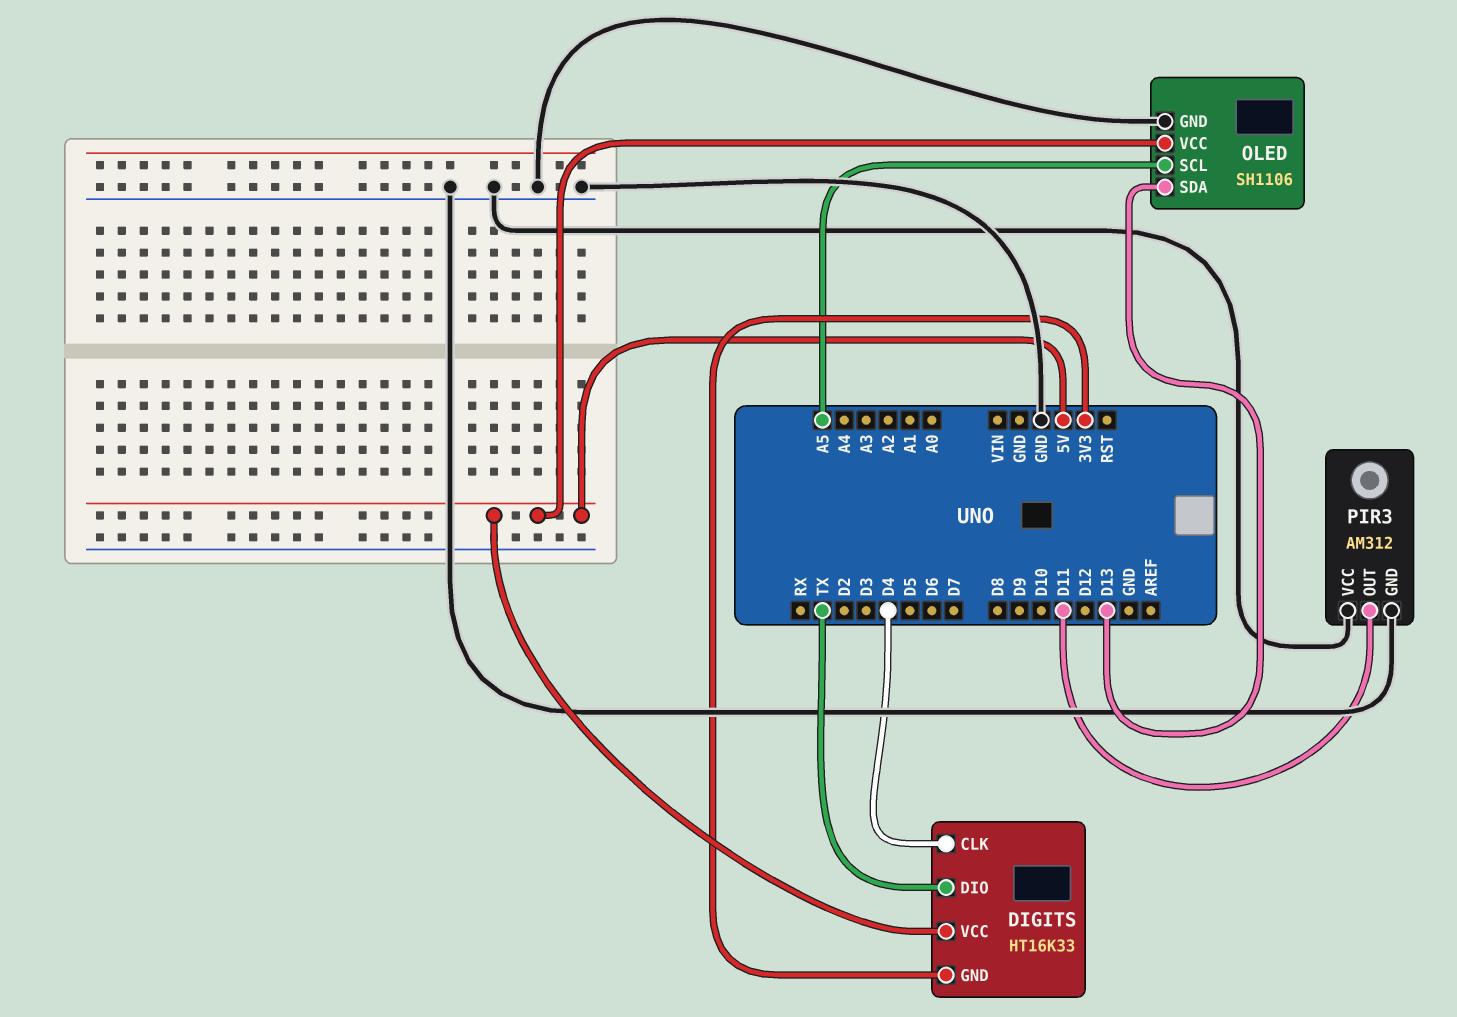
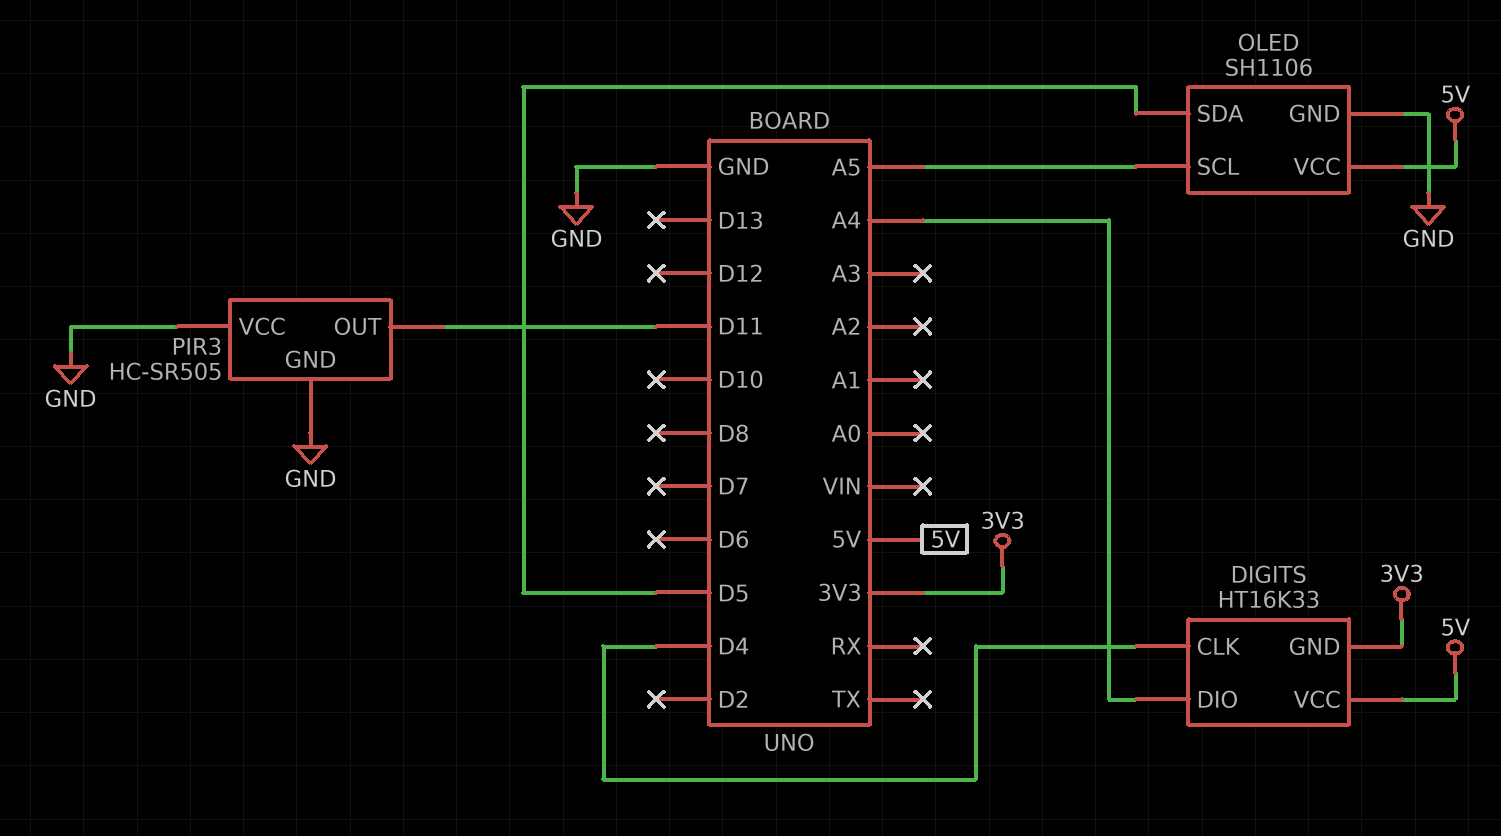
DIGITS pin DIO: TX -> A4
OLED pin SDA: D13 -> D5
PIR3: AM312 -> HC-SR505

